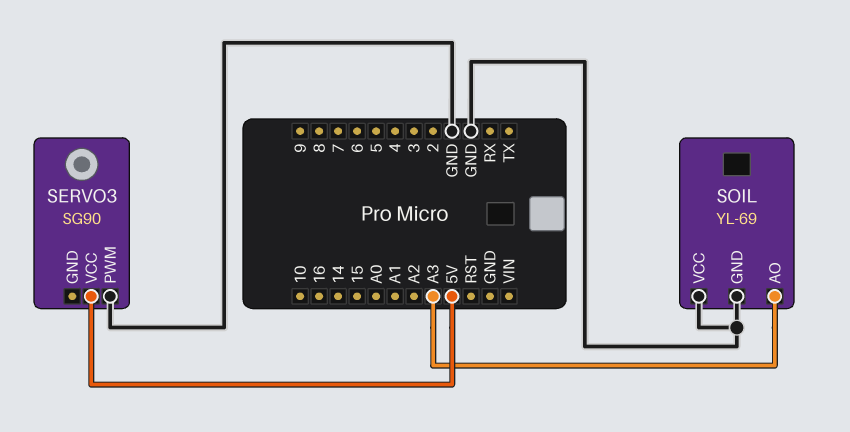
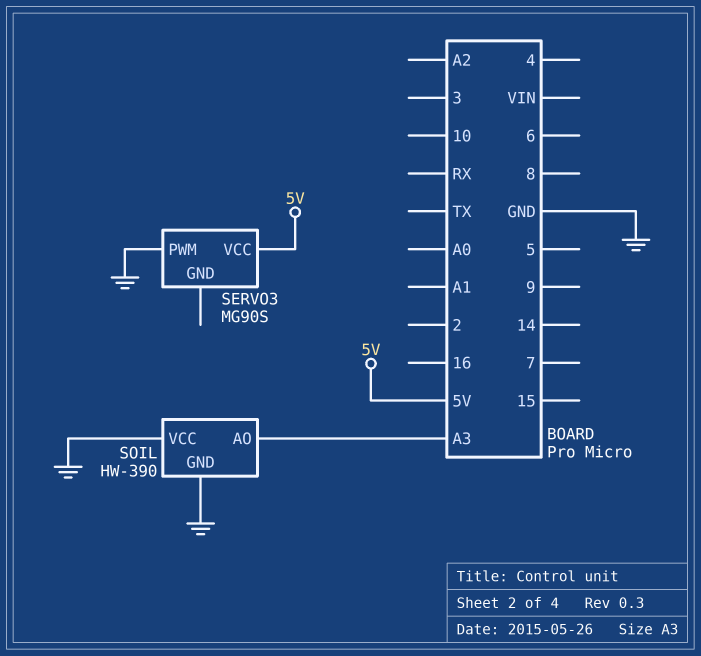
SERVO3: SG90 -> MG90S
SOIL: YL-69 -> HW-390

